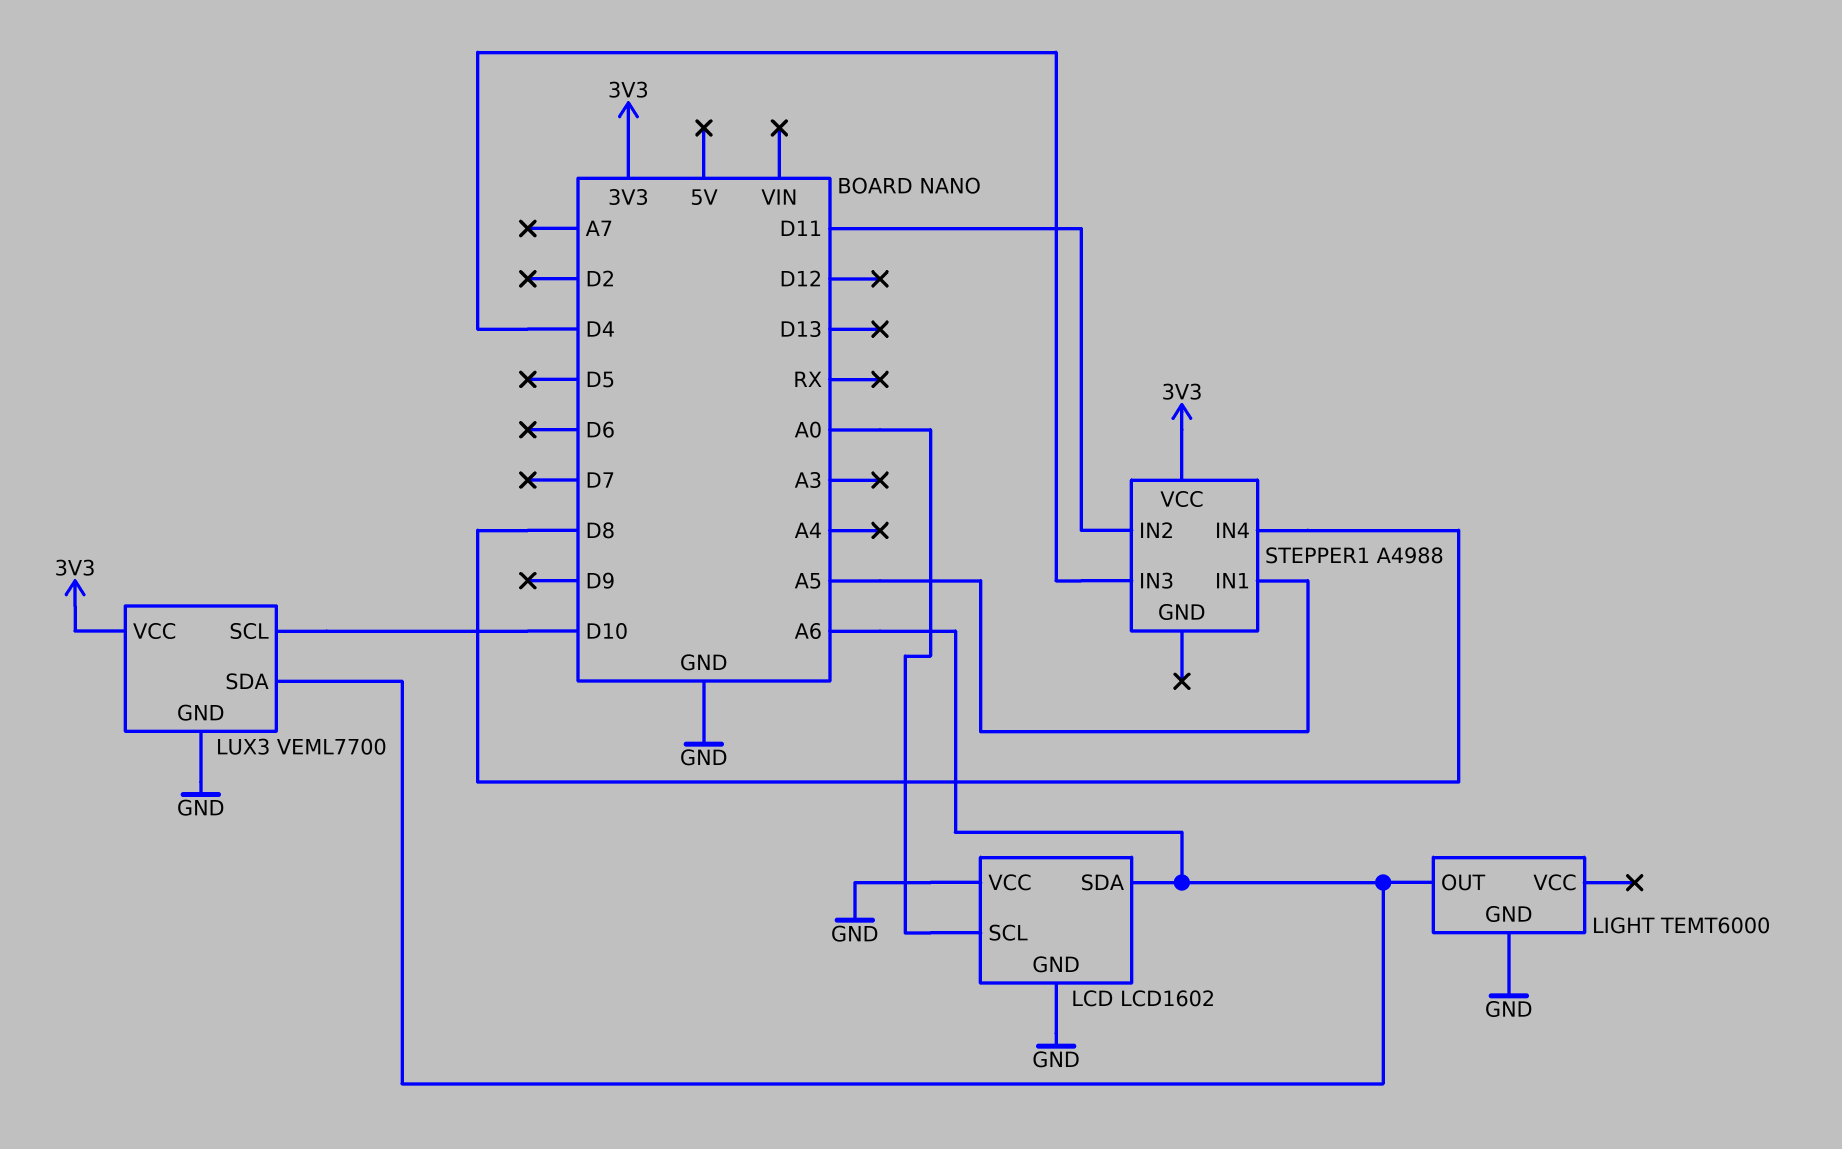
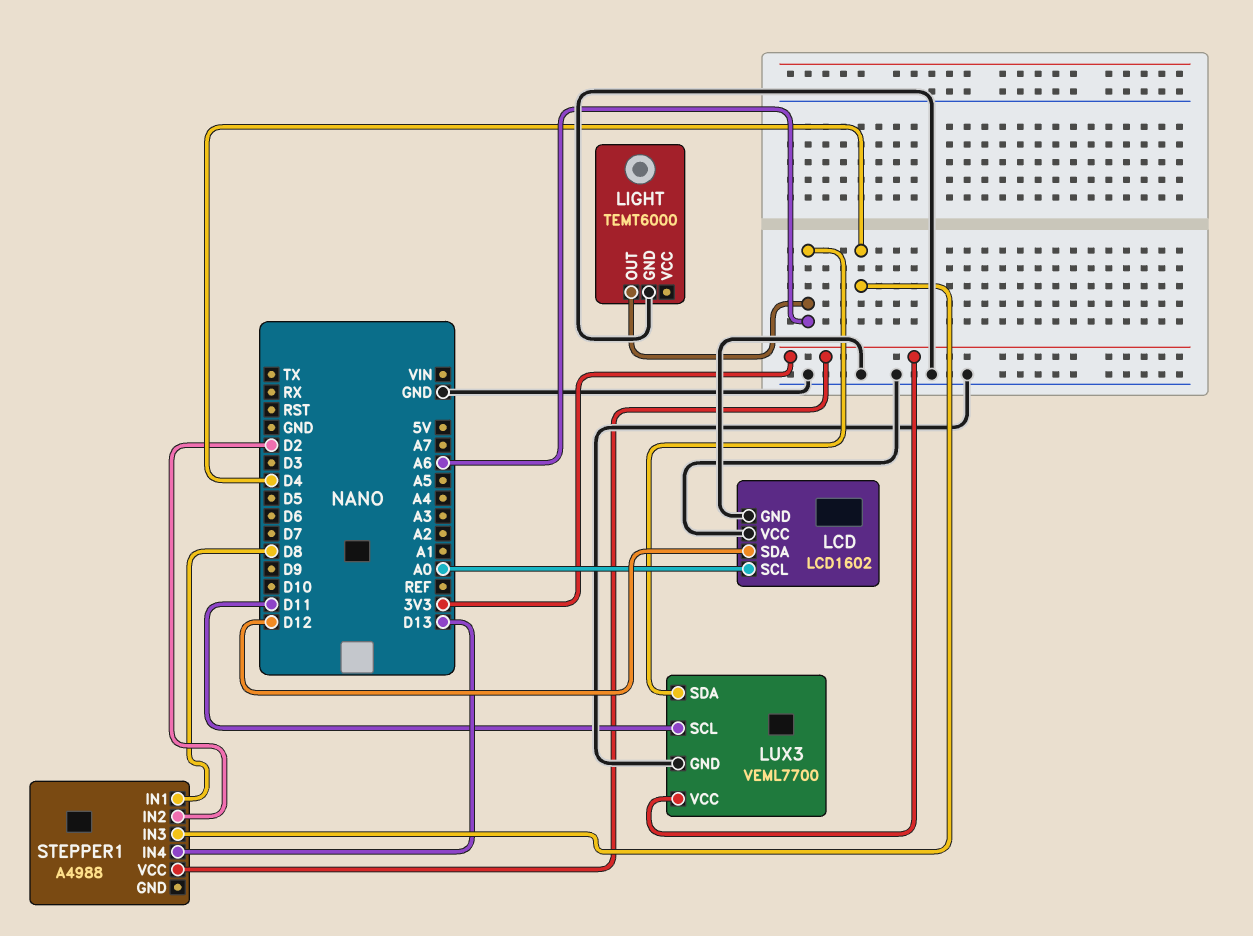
LCD pin SDA: A6 -> D12
LUX3 pin SCL: D10 -> D11
STEPPER1 pin IN1: A5 -> D8
STEPPER1 pin IN2: D11 -> D2
STEPPER1 pin IN4: D8 -> D13

